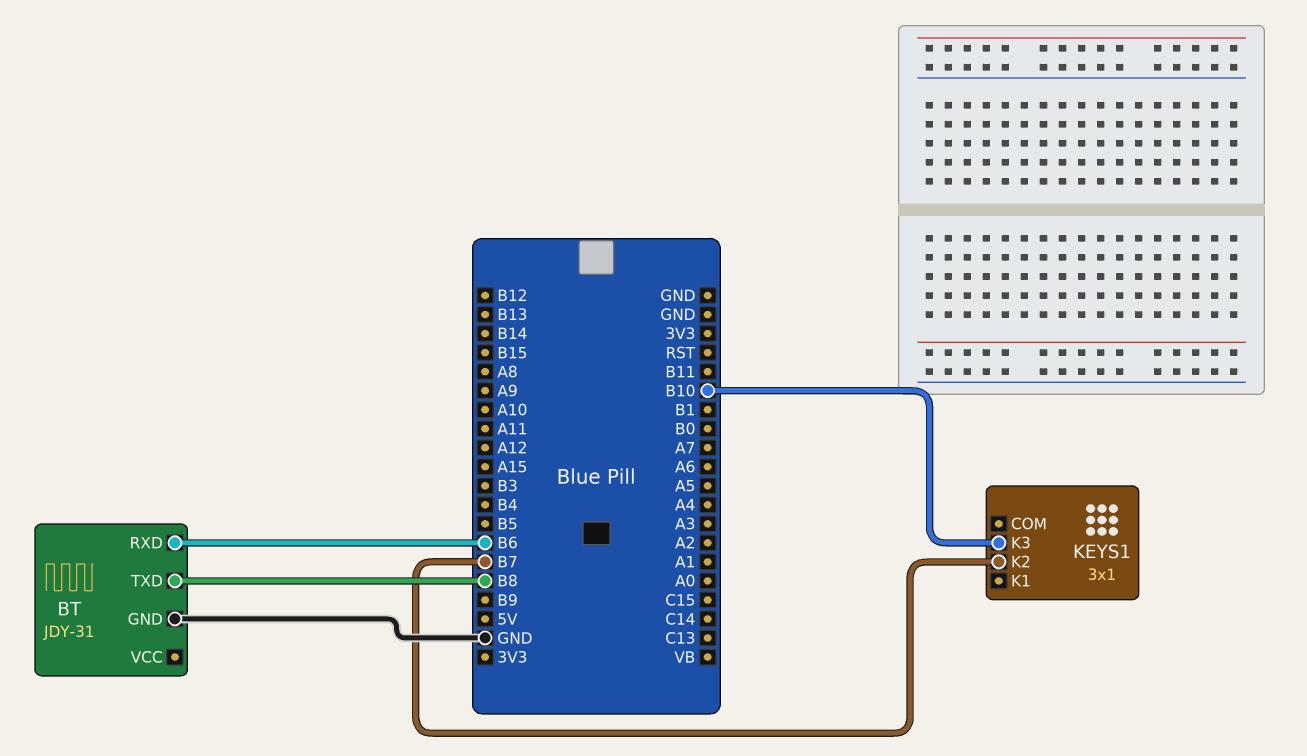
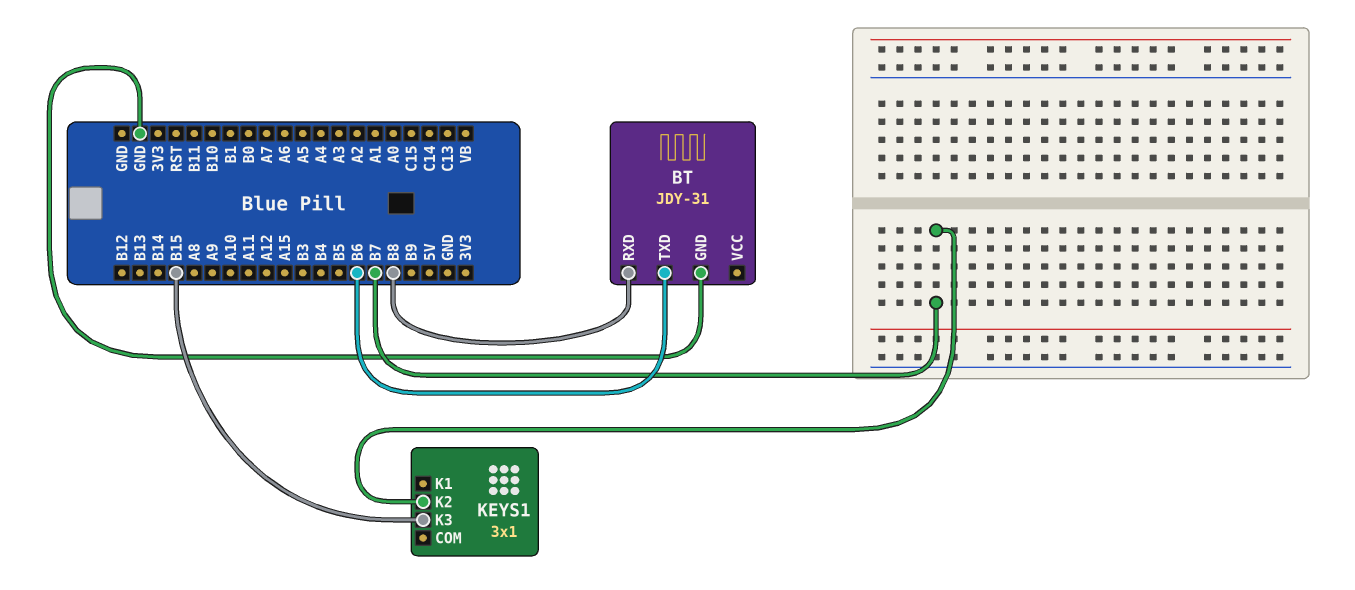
BT pin RXD: B6 -> B8
BT pin TXD: B8 -> B6
KEYS1 pin K3: B10 -> B15

